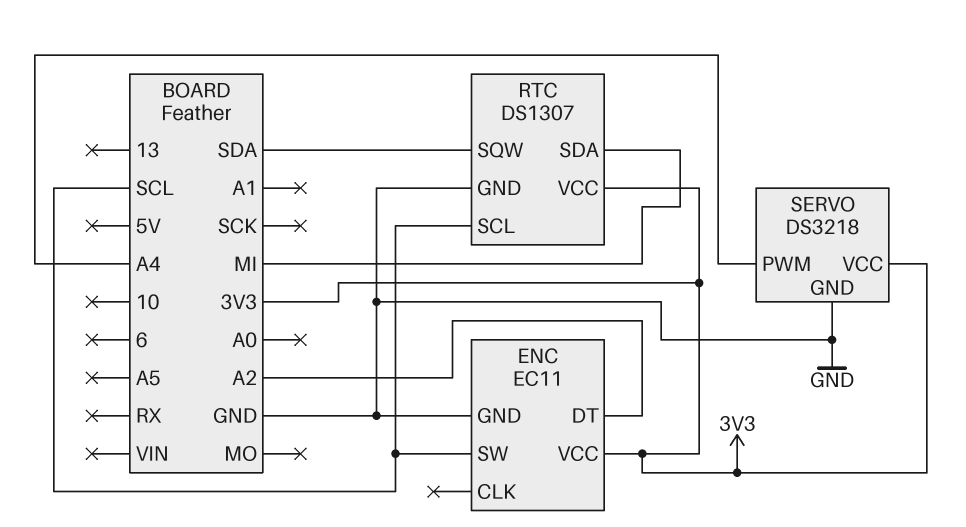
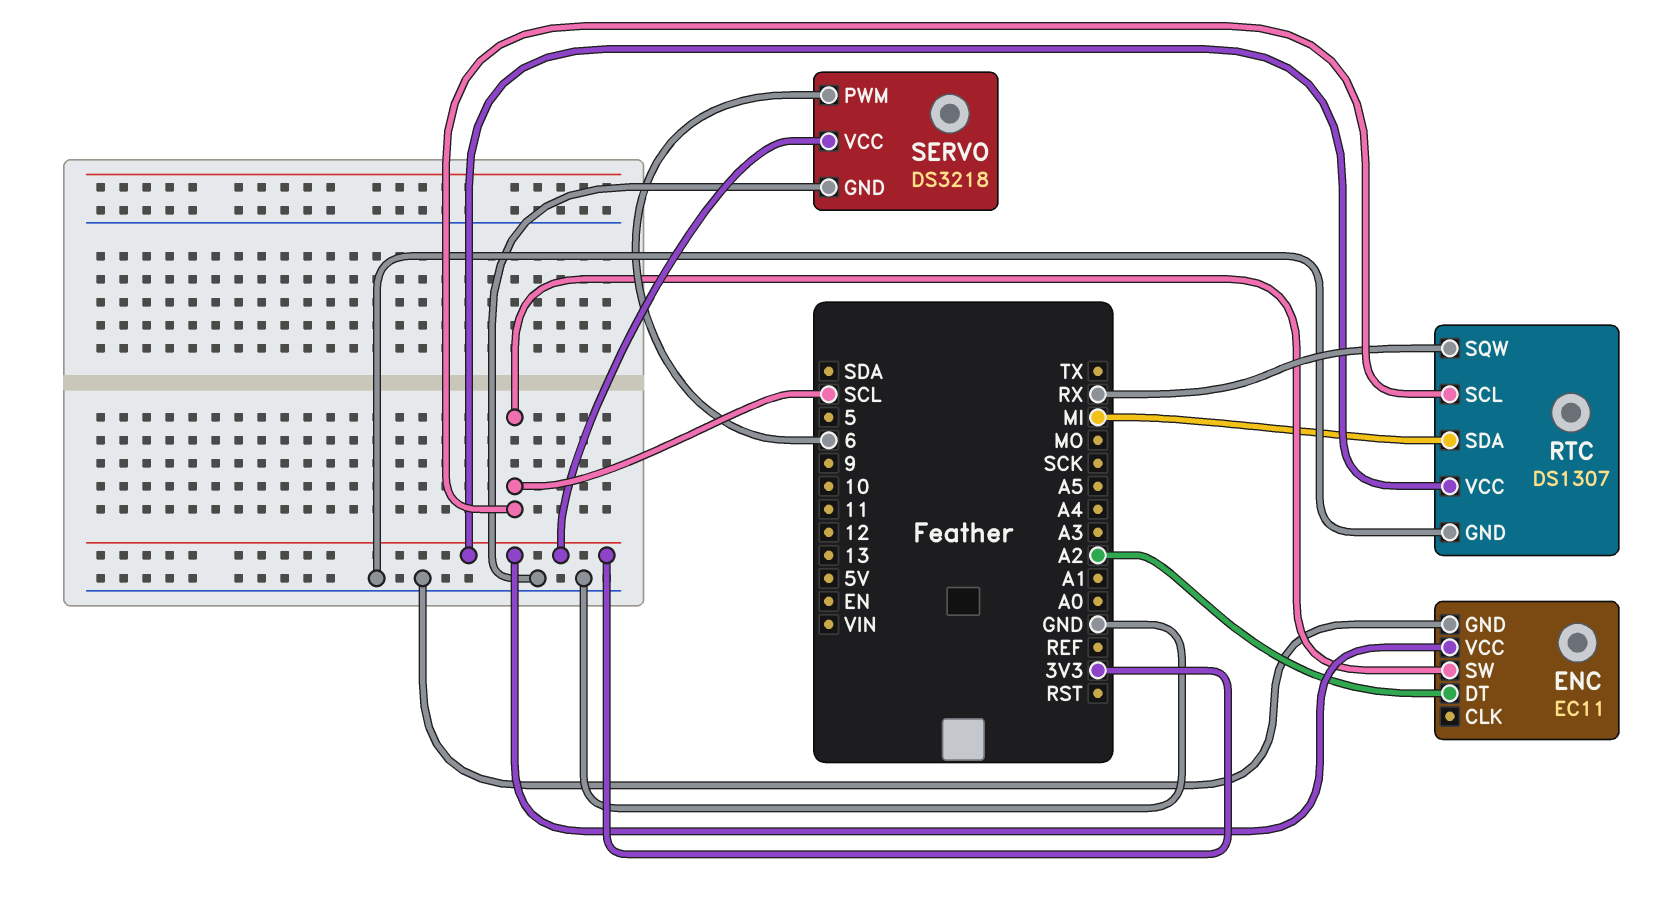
RTC pin SQW: SDA -> RX
SERVO pin PWM: A4 -> 6

